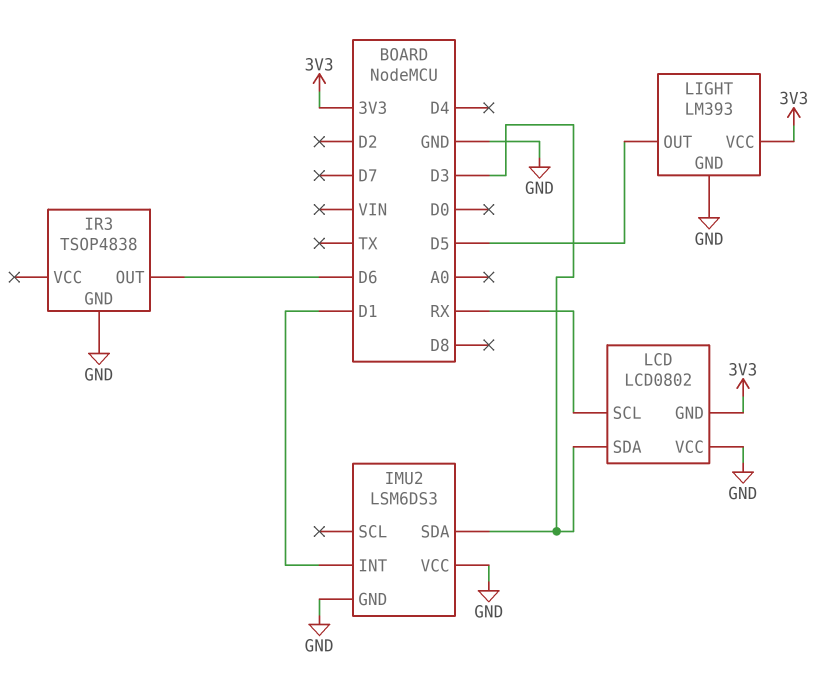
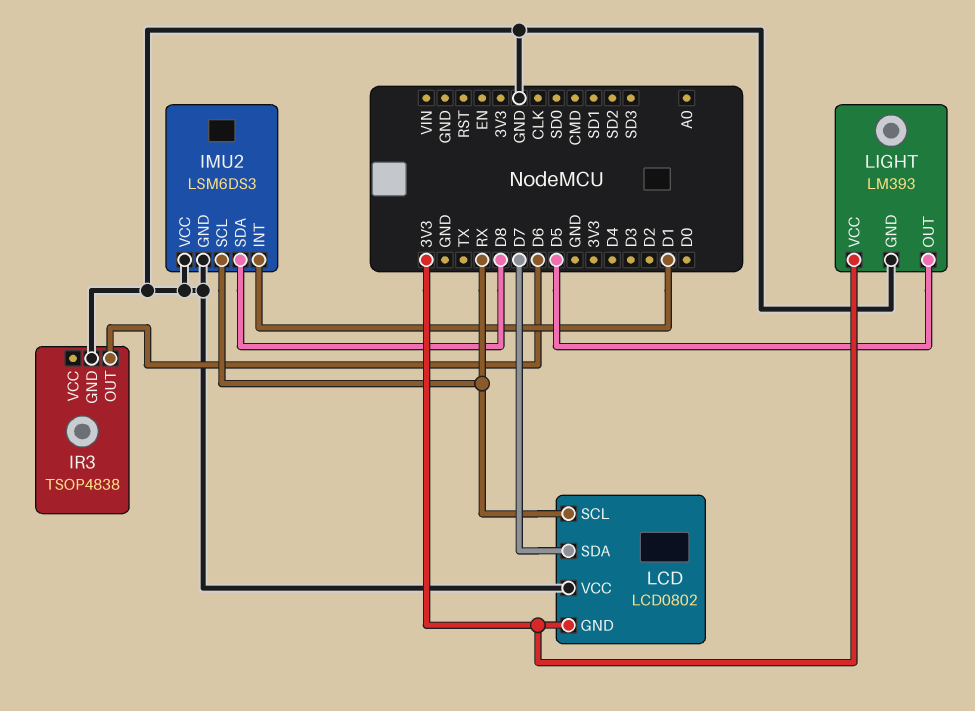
IMU2 pin SCL: none -> RX
IMU2 pin SDA: D3 -> D8
LCD pin SDA: D3 -> D7

